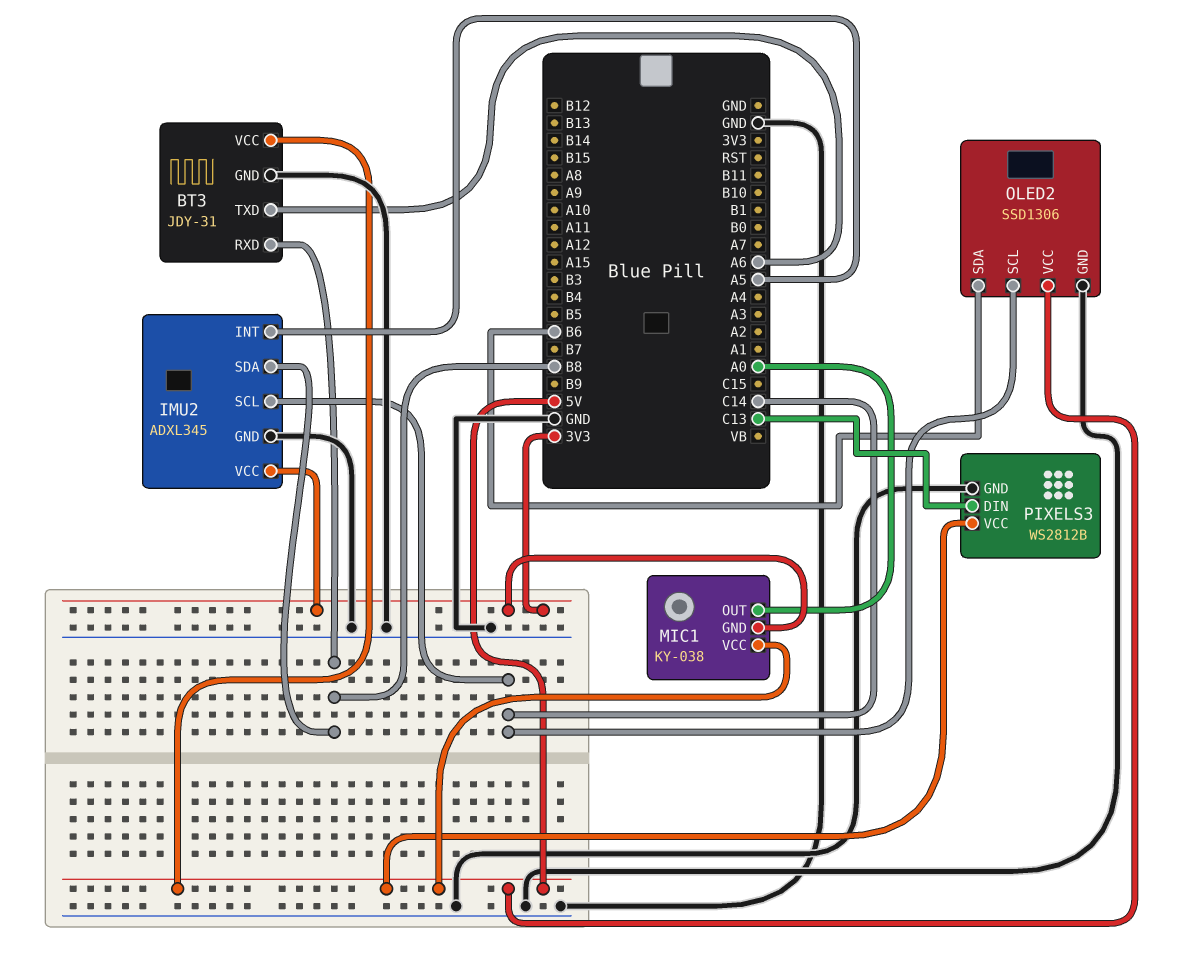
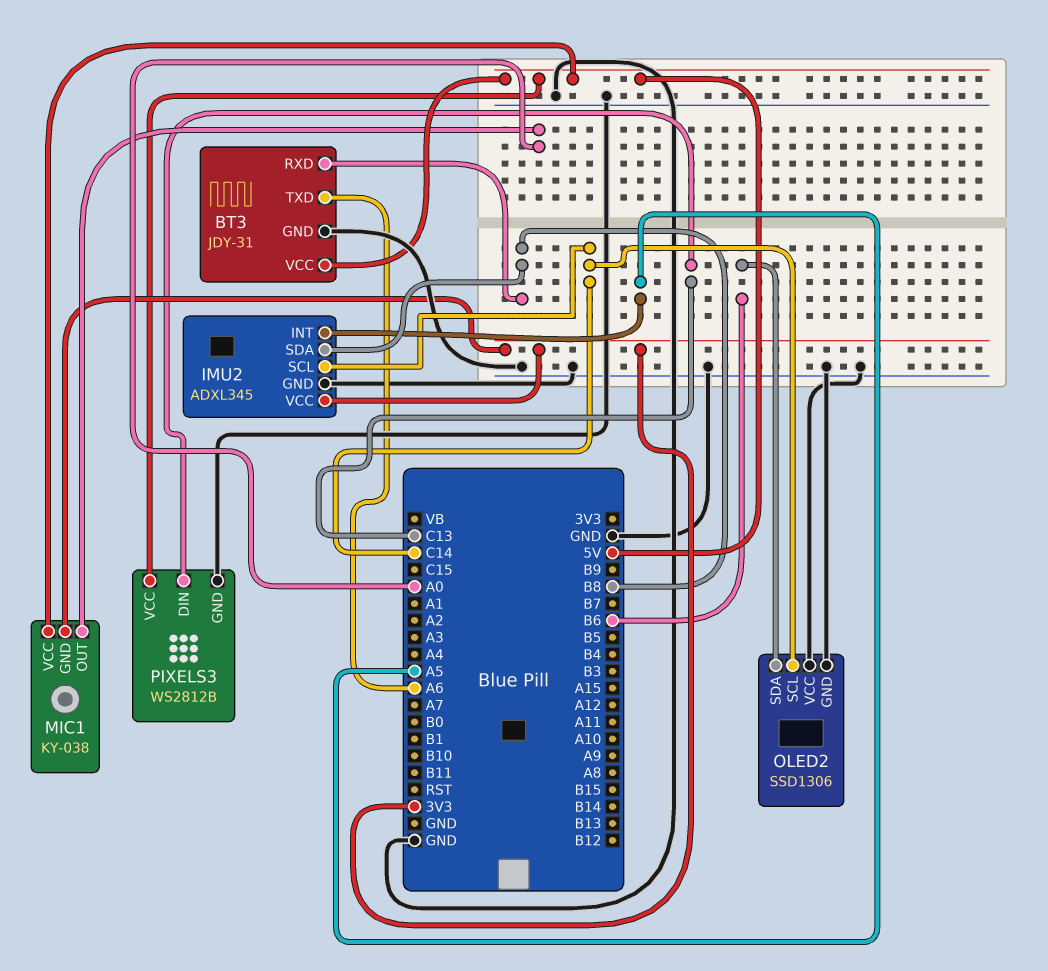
OLED2 pin VCC: 5V -> GND

